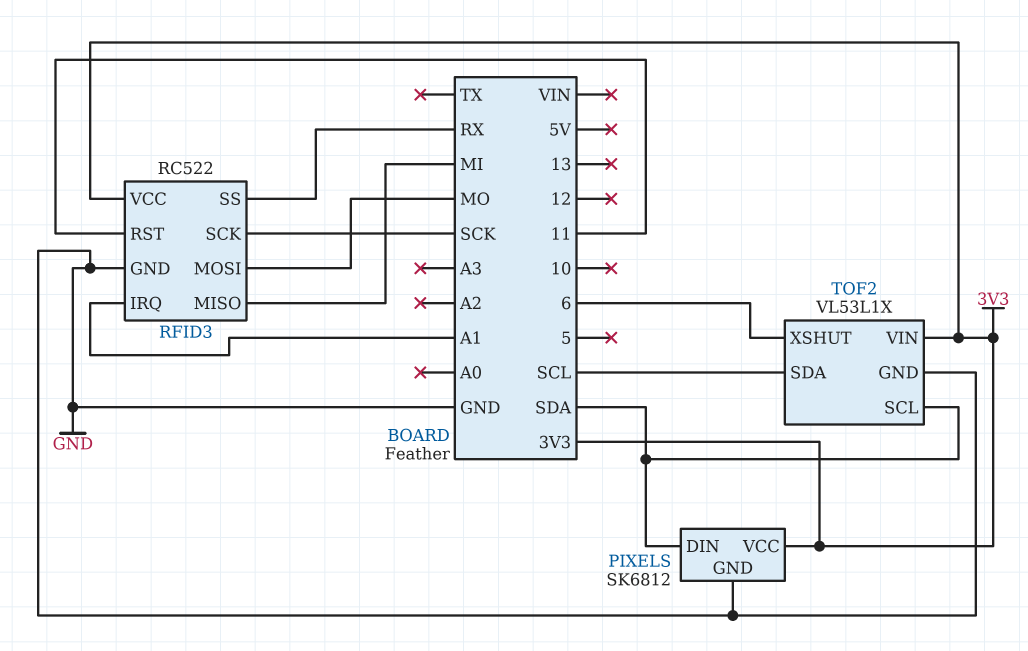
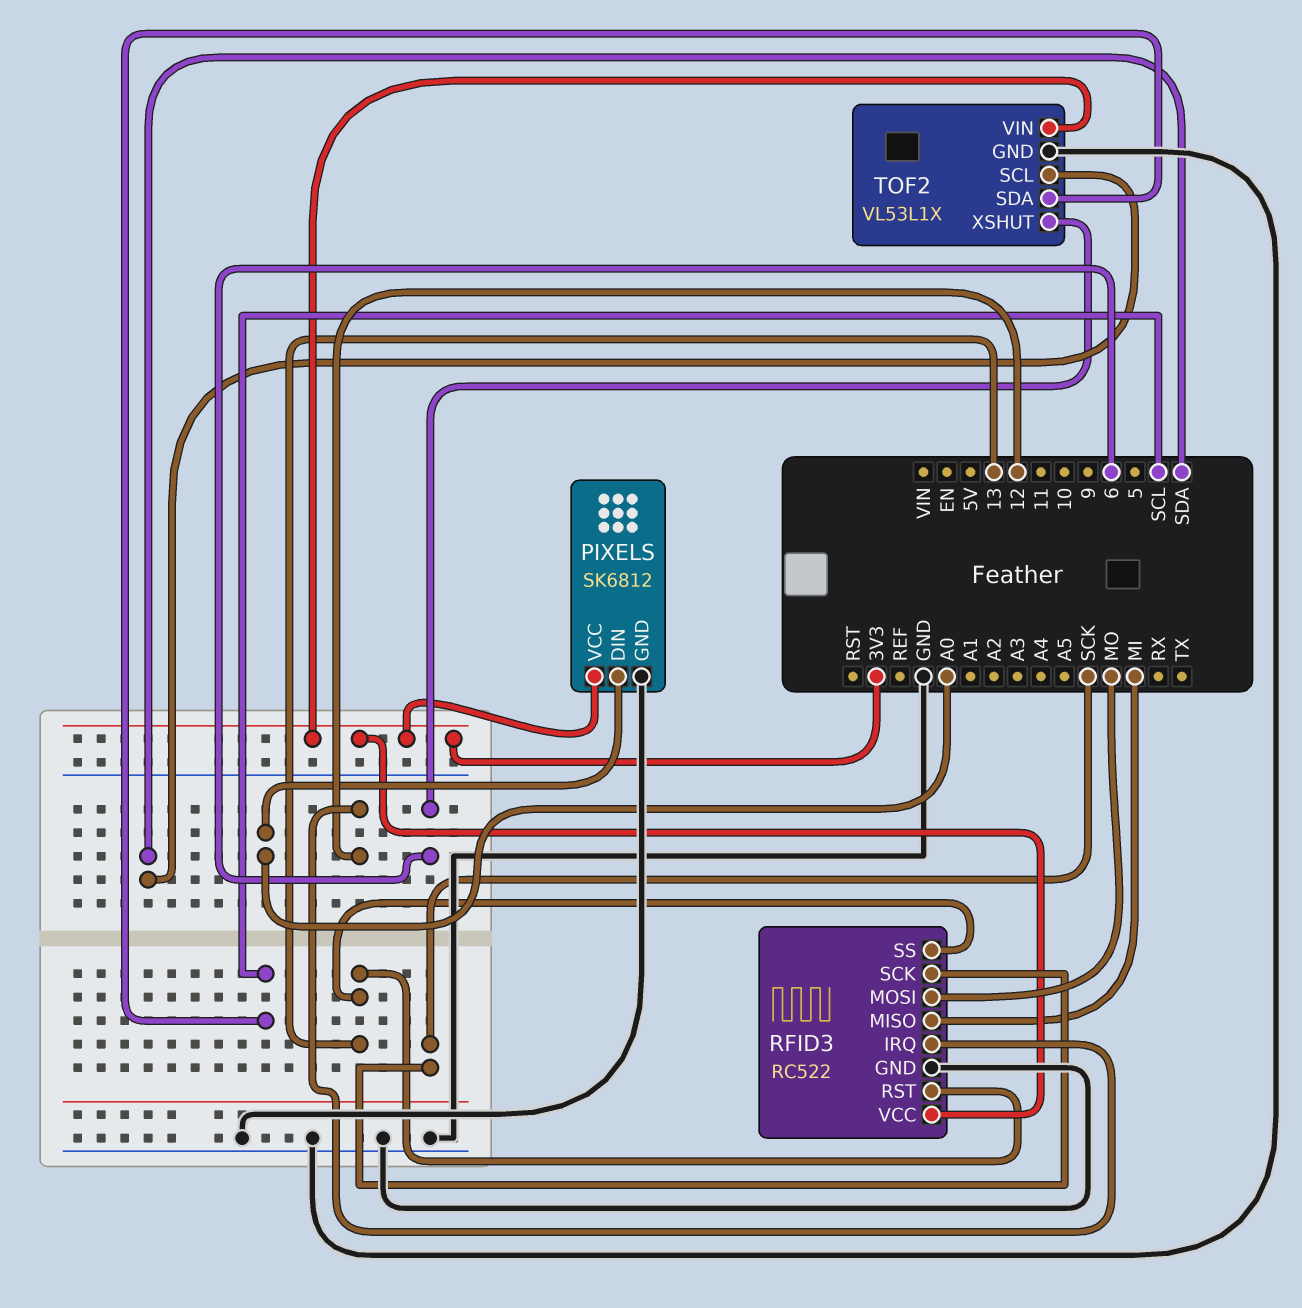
PIXELS pin DIN: SDA -> A0
RFID3 pin IRQ: A1 -> 12
RFID3 pin RST: 11 -> 13
RFID3 pin SS: RX -> 13

